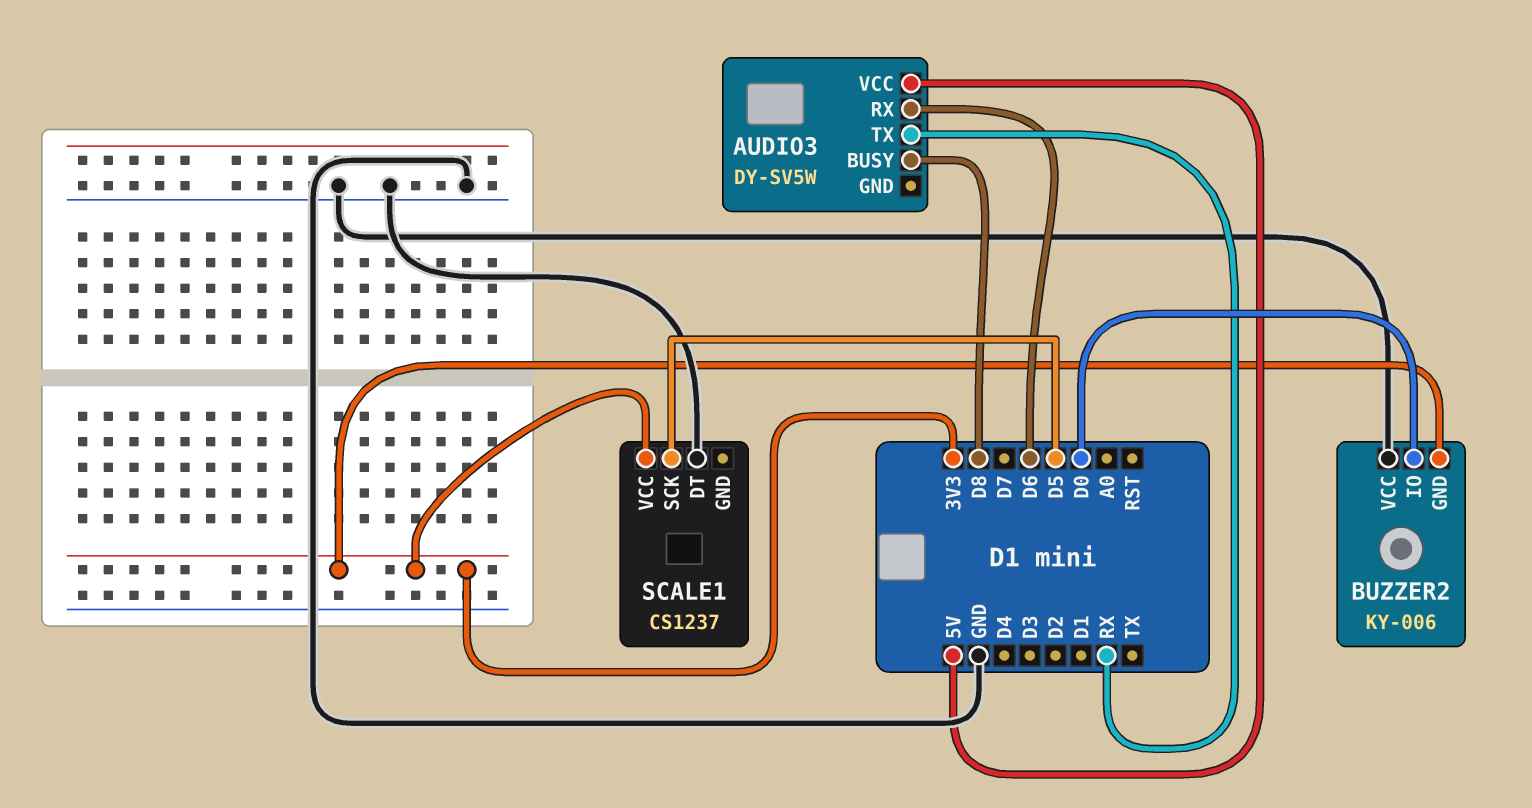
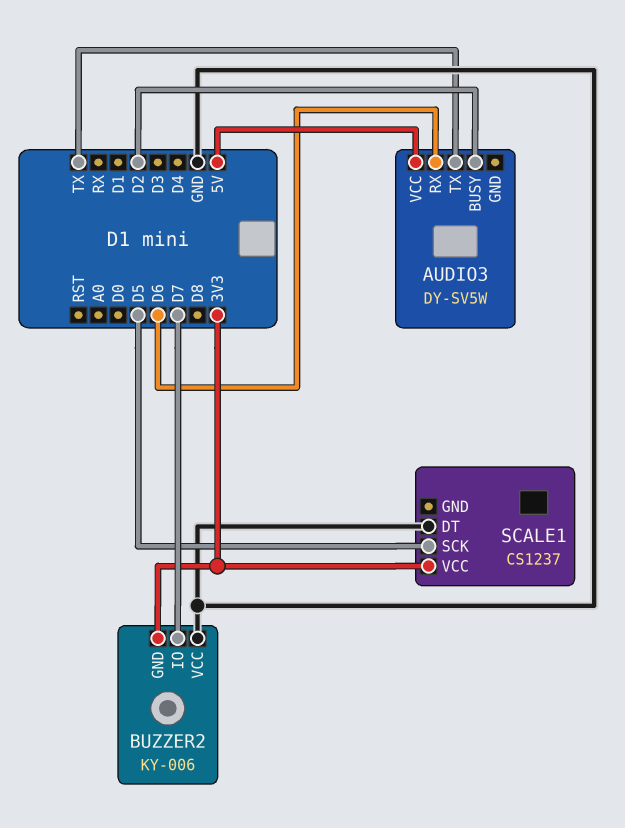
AUDIO3 pin BUSY: D8 -> D2
AUDIO3 pin TX: RX -> TX
BUZZER2 pin IO: D0 -> D7

